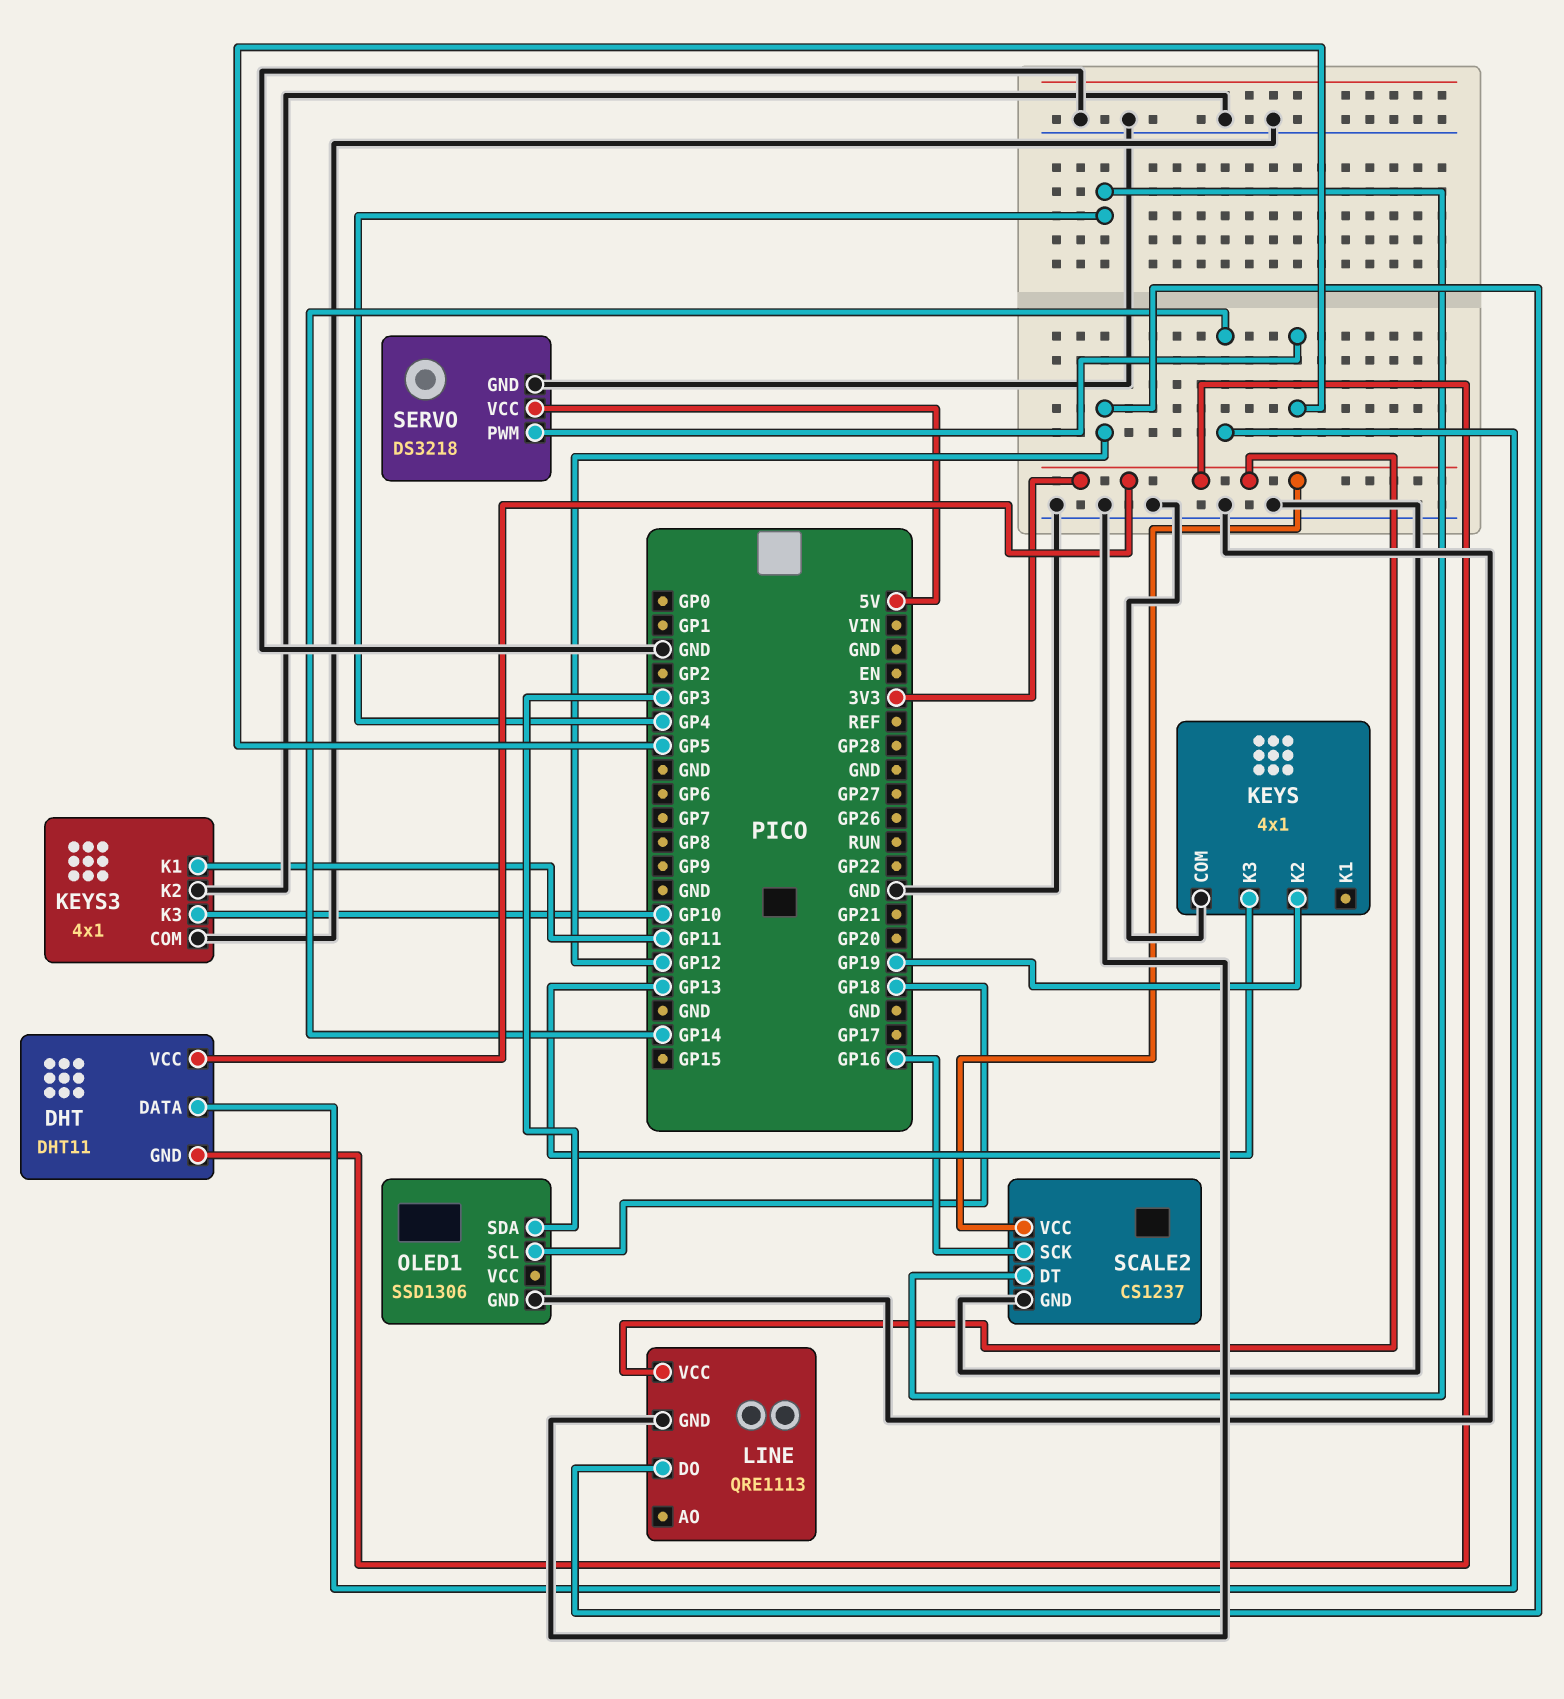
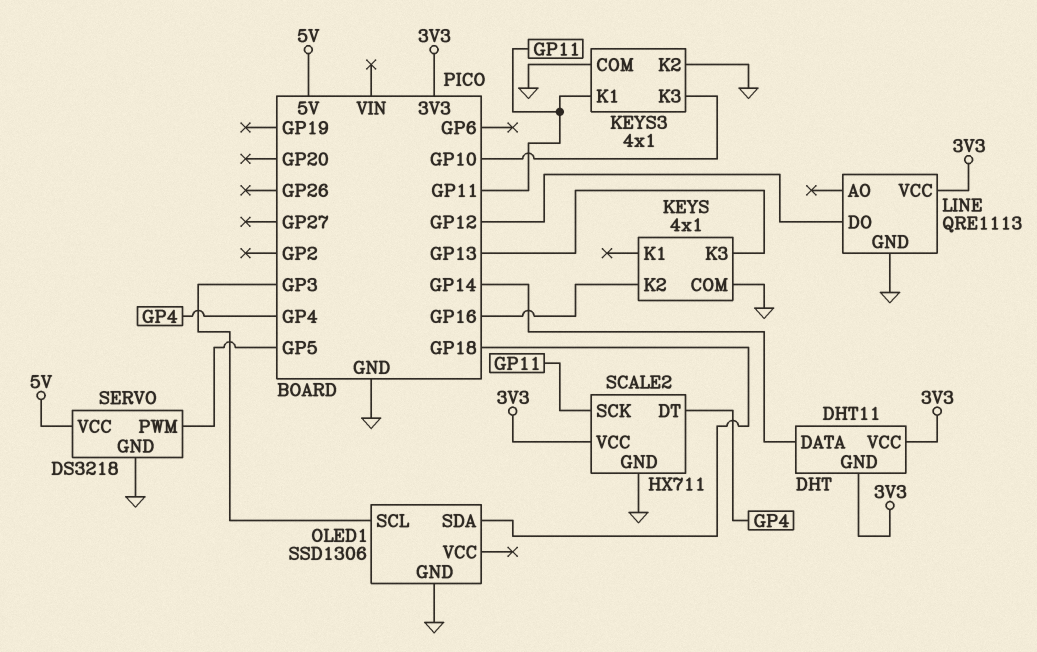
KEYS pin K2: GP19 -> GP16
OLED1 pin SCL: GP18 -> GP3
OLED1 pin SDA: GP3 -> GP18
SCALE2: CS1237 -> HX711
SCALE2 pin SCK: GP16 -> GP11

